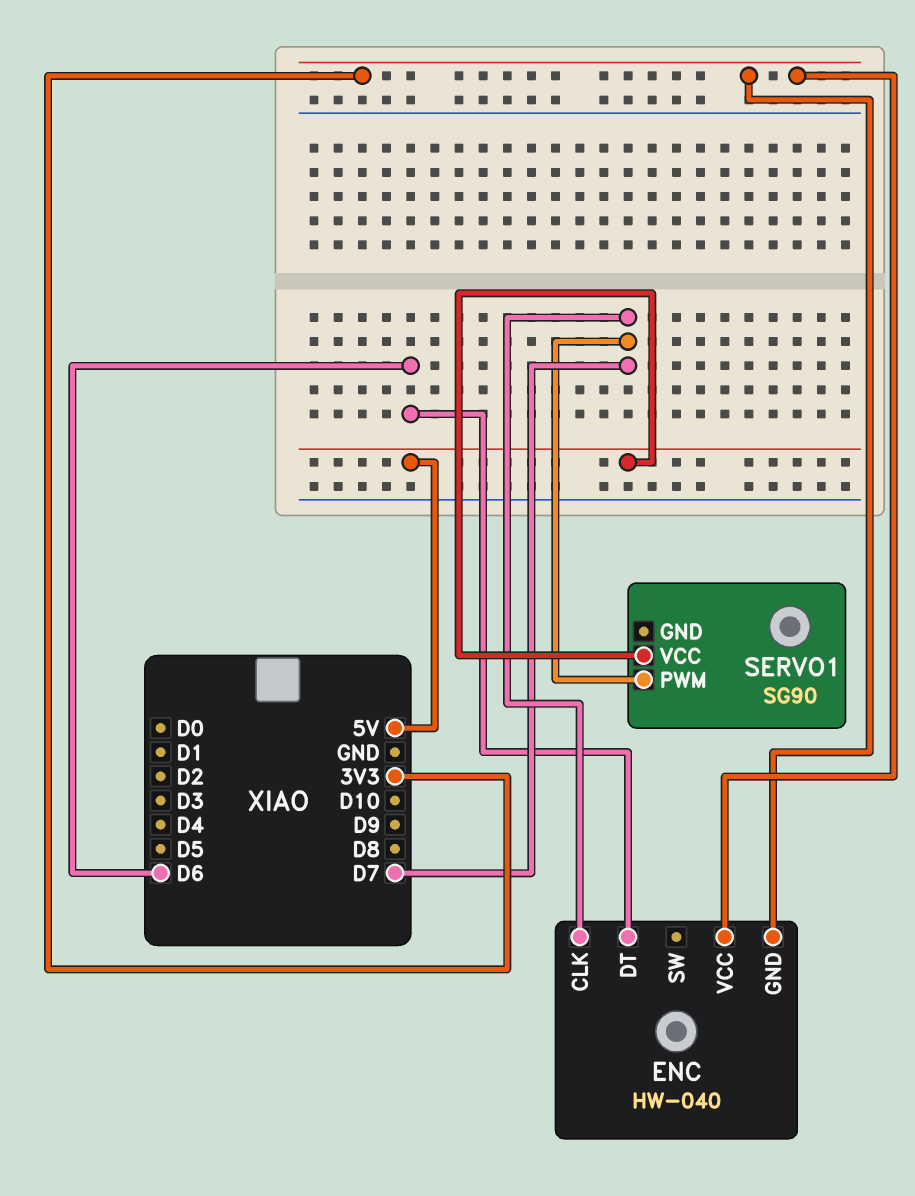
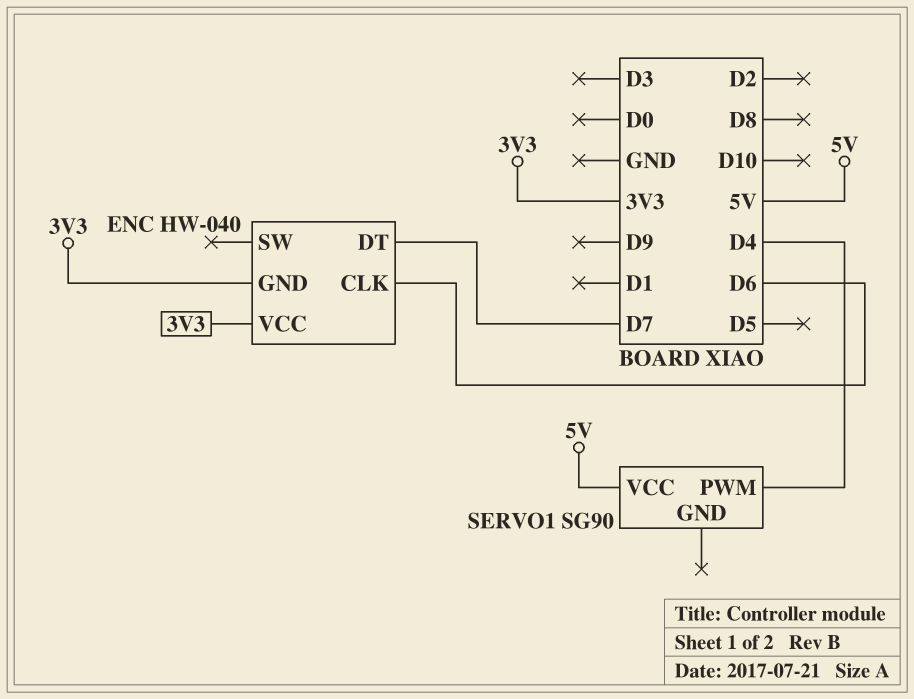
ENC pin CLK: D7 -> D6
ENC pin DT: D6 -> D7
SERVO1 pin PWM: D7 -> D4

